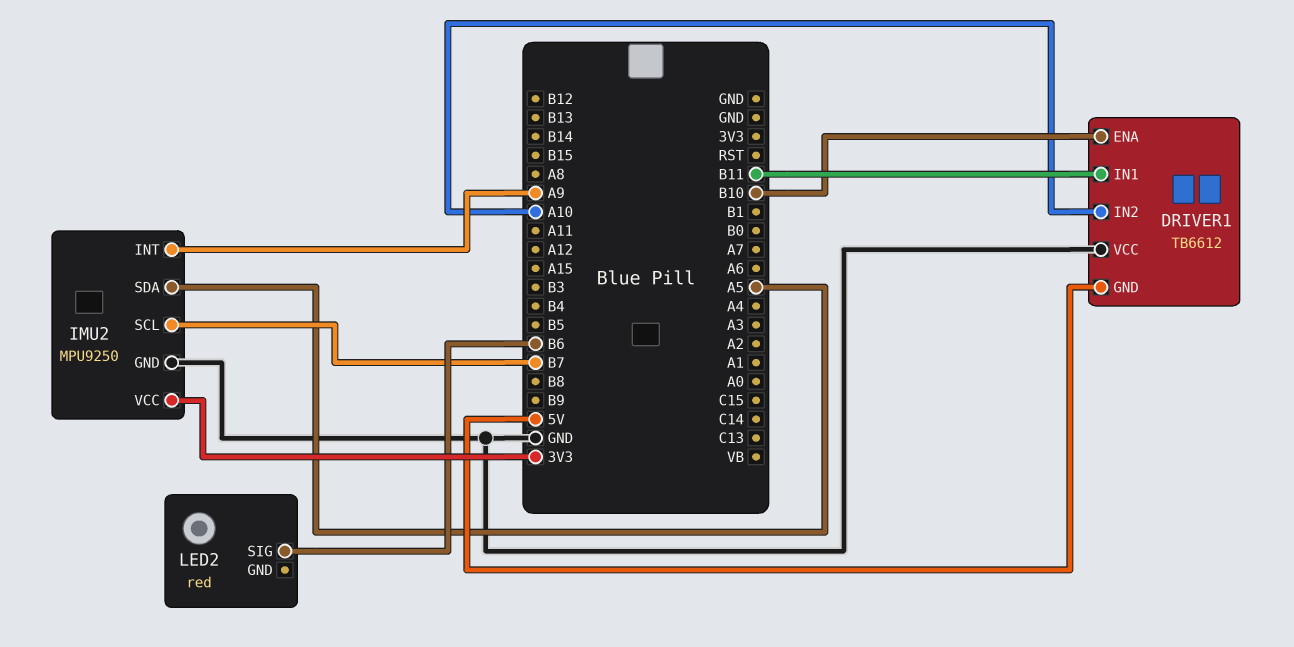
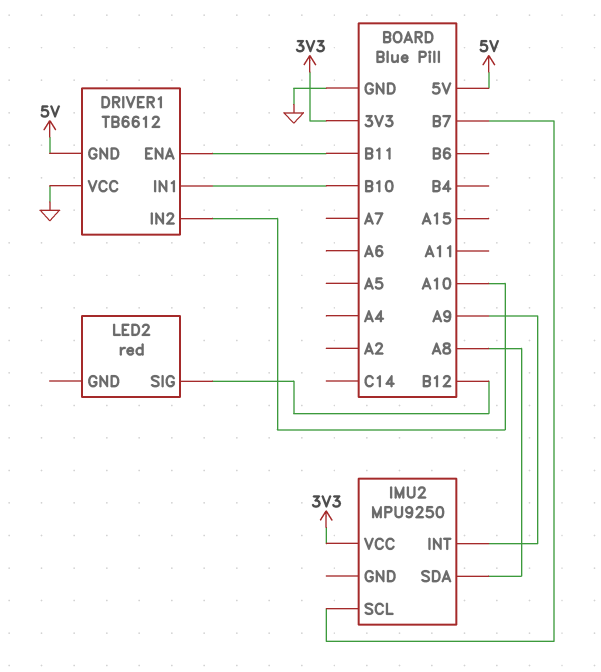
DRIVER1 pin ENA: B10 -> B11
DRIVER1 pin IN1: B11 -> B10
IMU2 pin GND: GND -> none
IMU2 pin SDA: A5 -> A8
LED2 pin SIG: B6 -> B12

